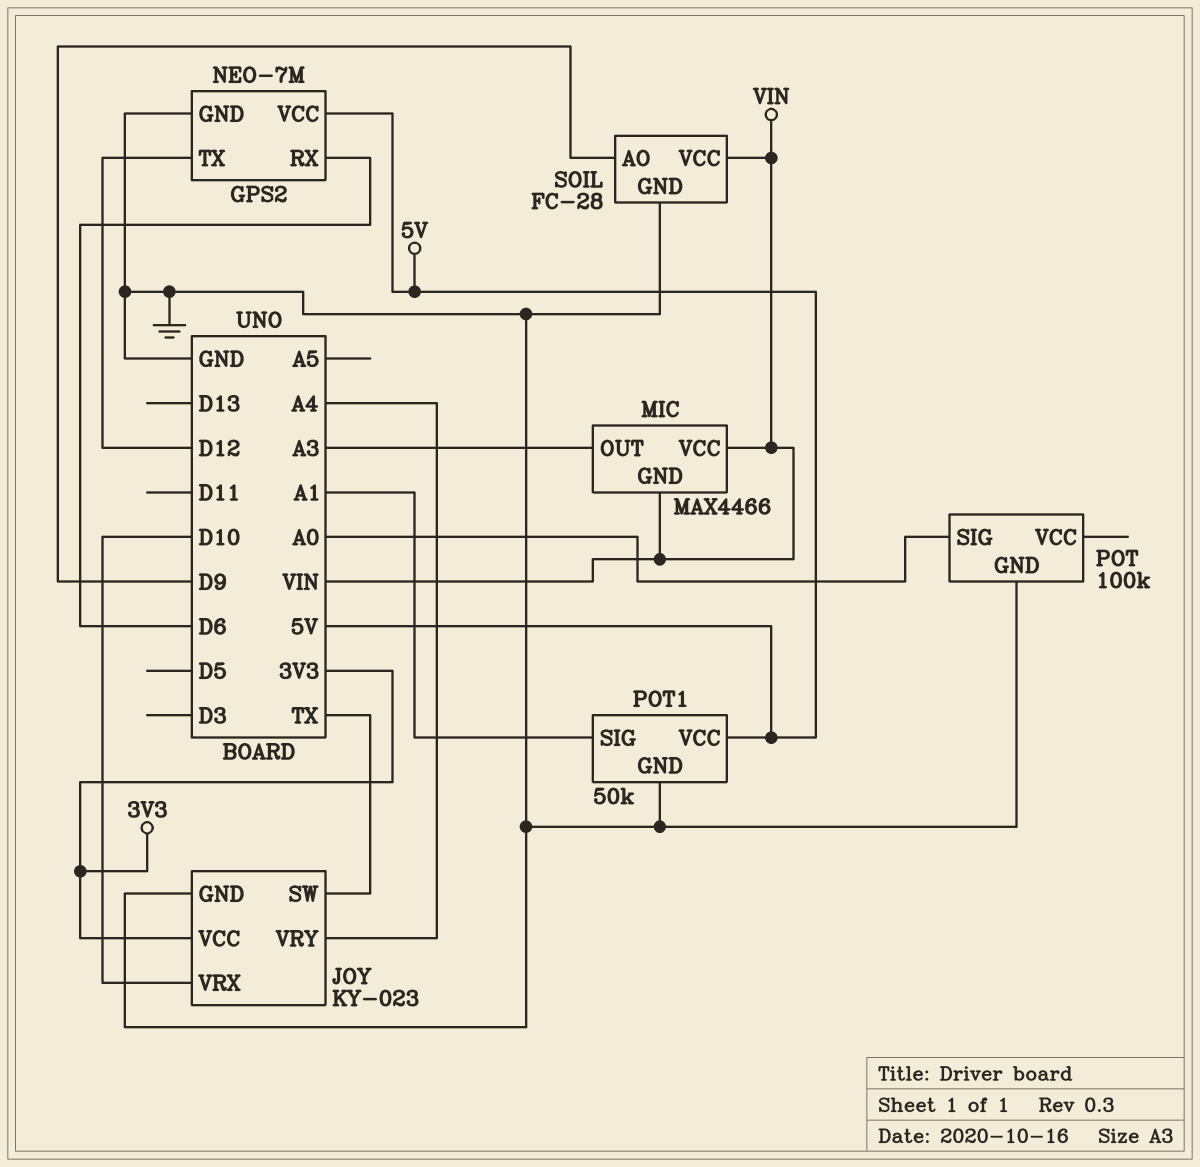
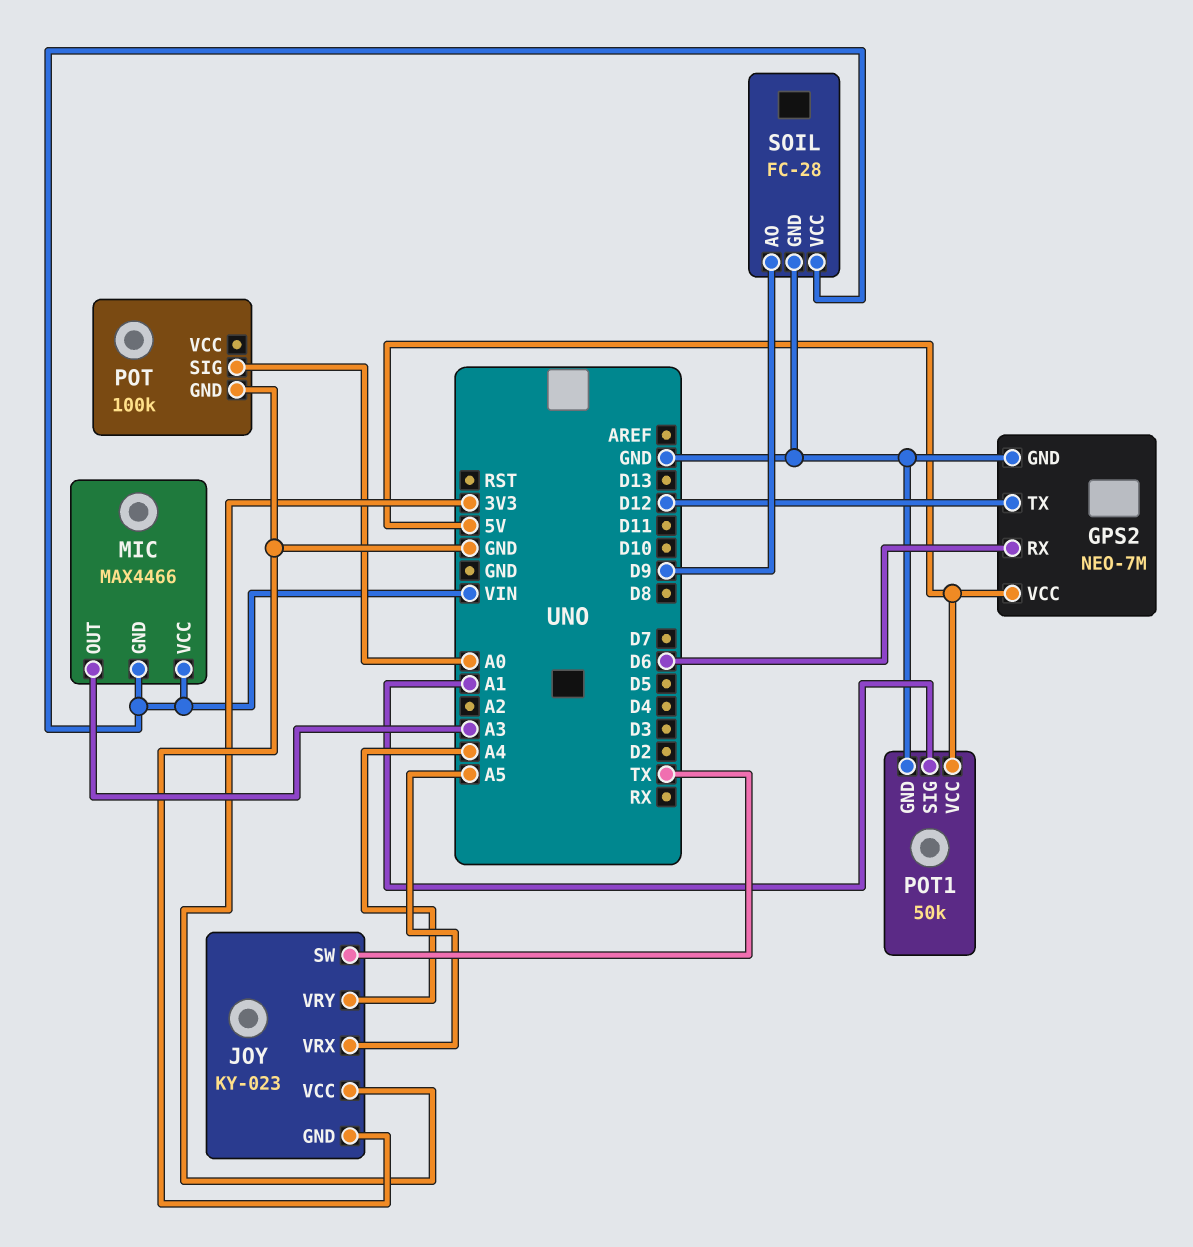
JOY pin VRX: D10 -> A5

